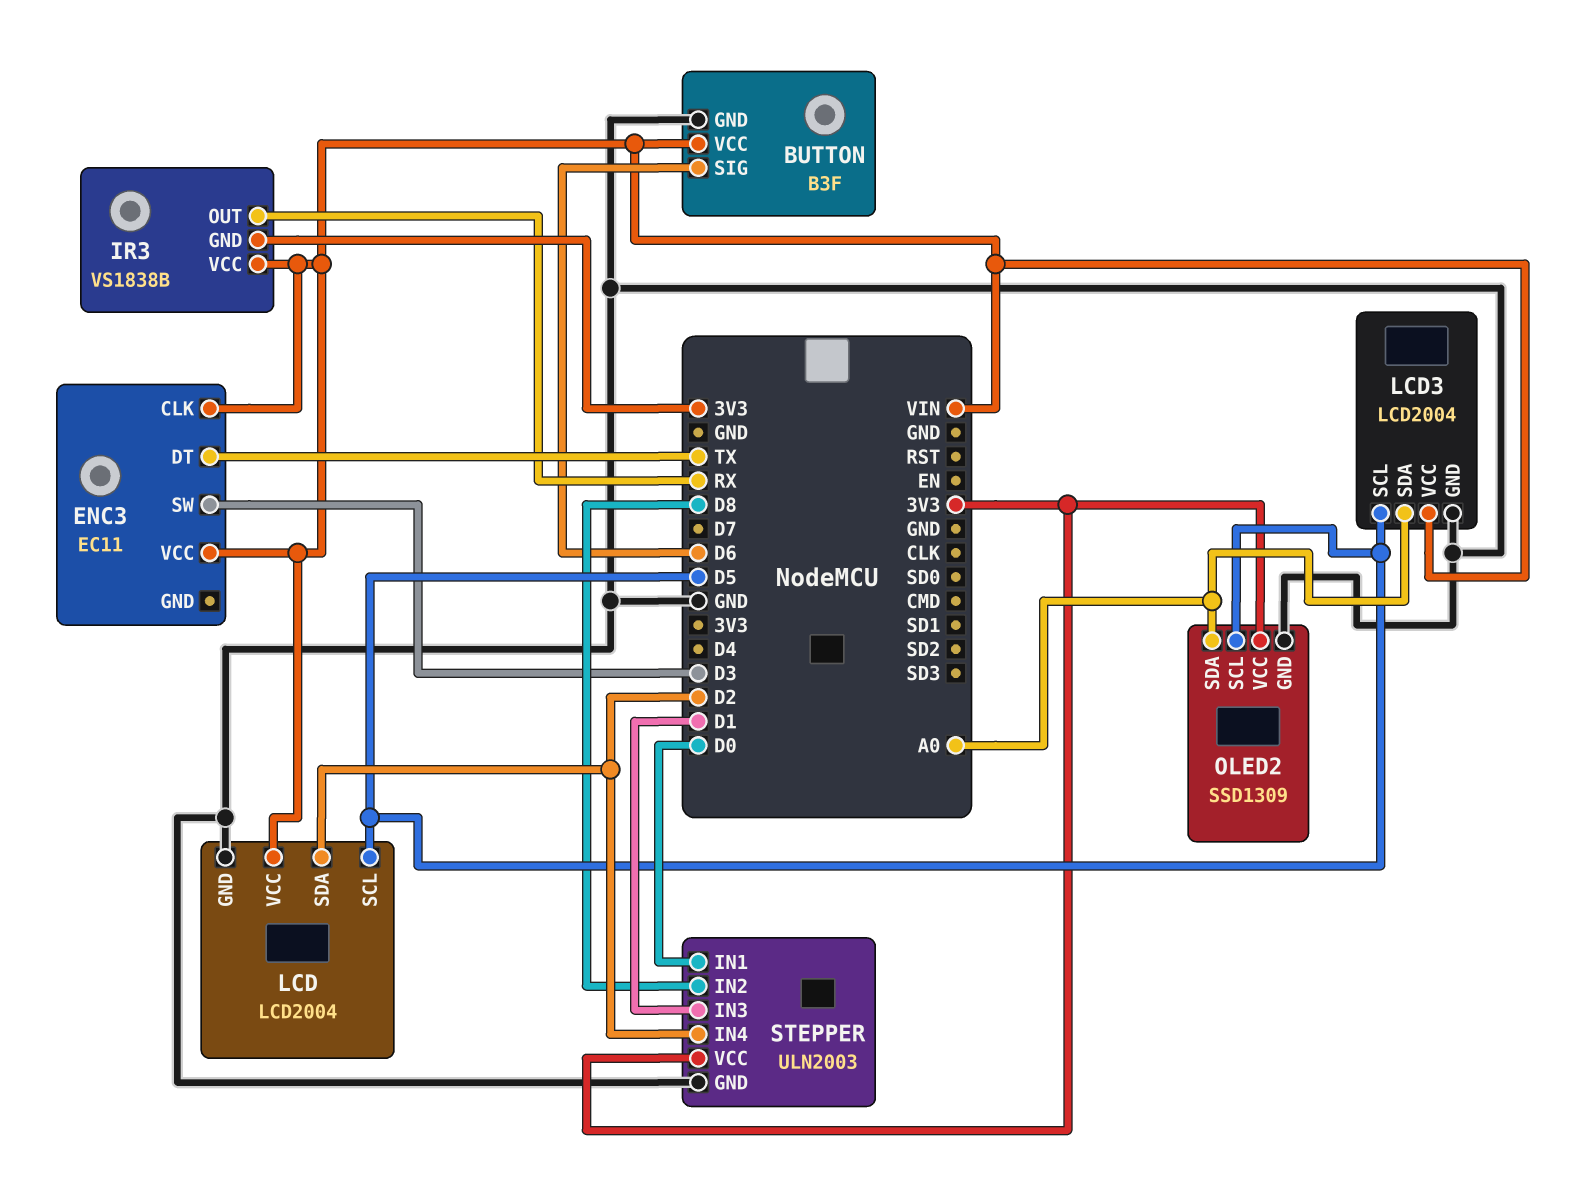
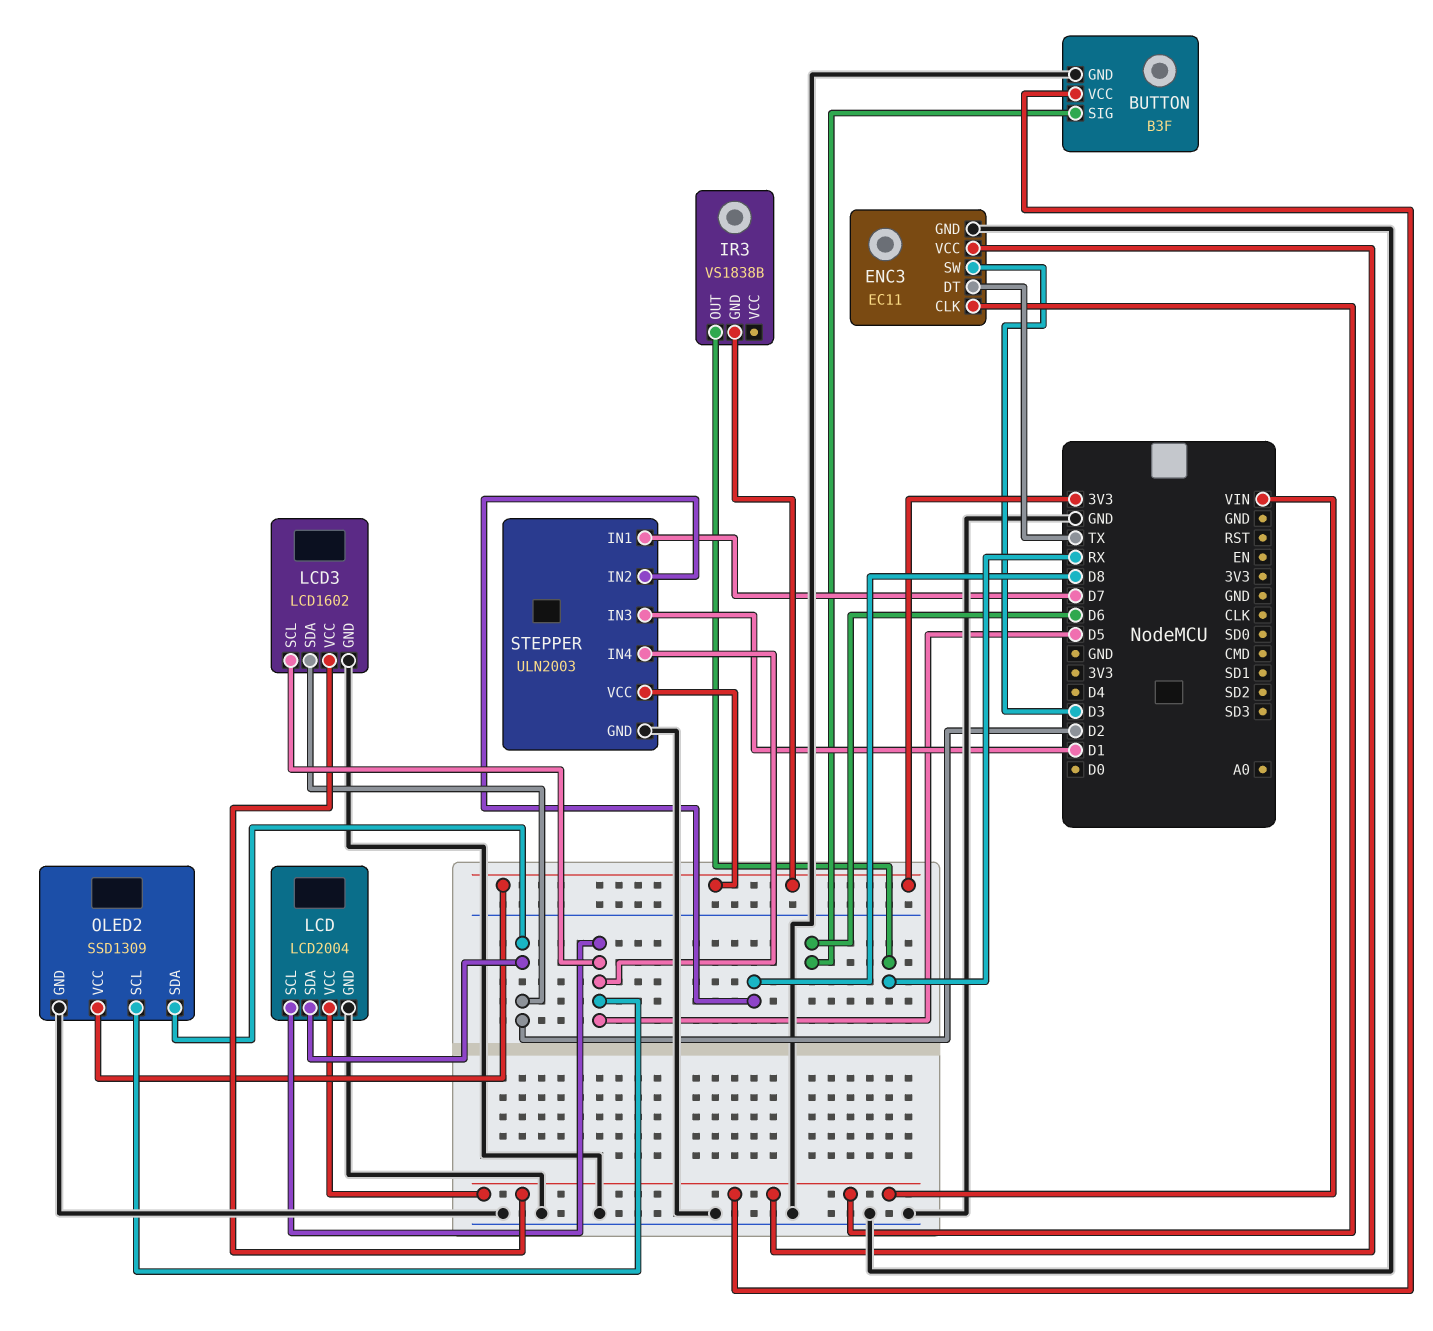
ENC3 pin GND: none -> GND
IR3 pin VCC: VIN -> none
LCD3: LCD2004 -> LCD1602
LCD3 pin SDA: A0 -> D2
OLED2 pin SDA: A0 -> D2
STEPPER pin IN1: D0 -> D7
STEPPER pin IN4: D2 -> D5

